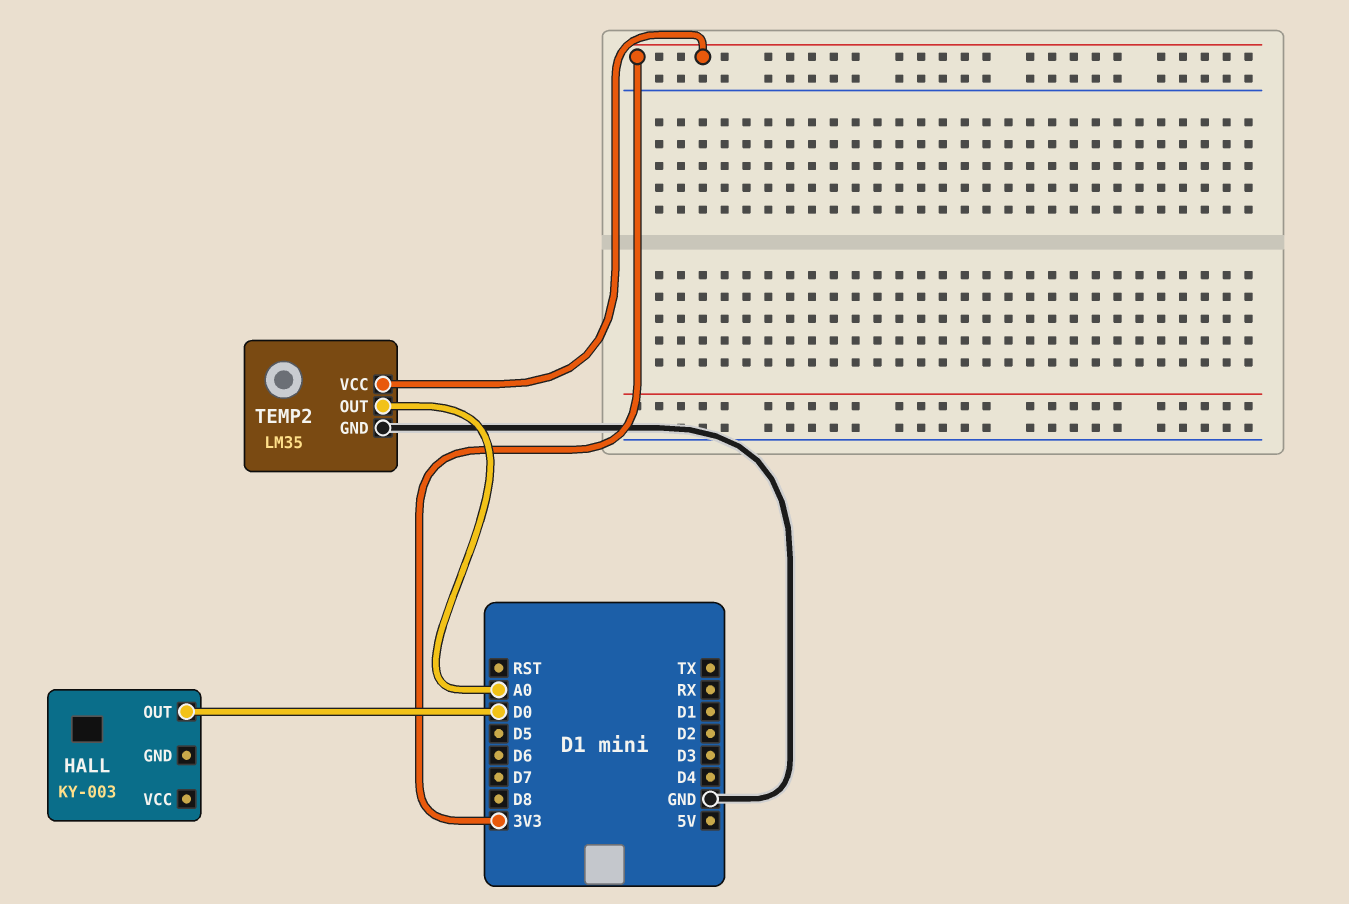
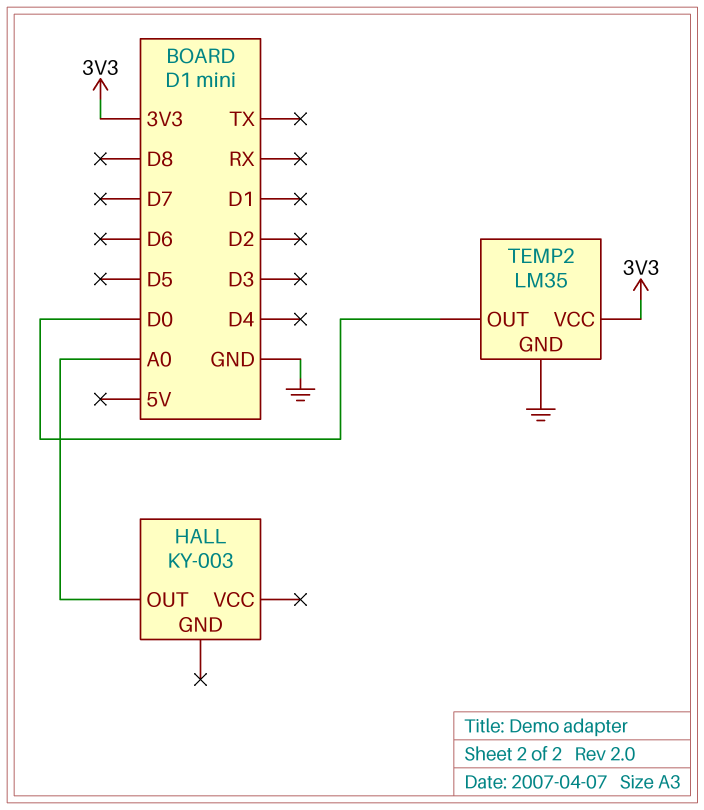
HALL pin OUT: D0 -> A0
TEMP2 pin OUT: A0 -> D0

